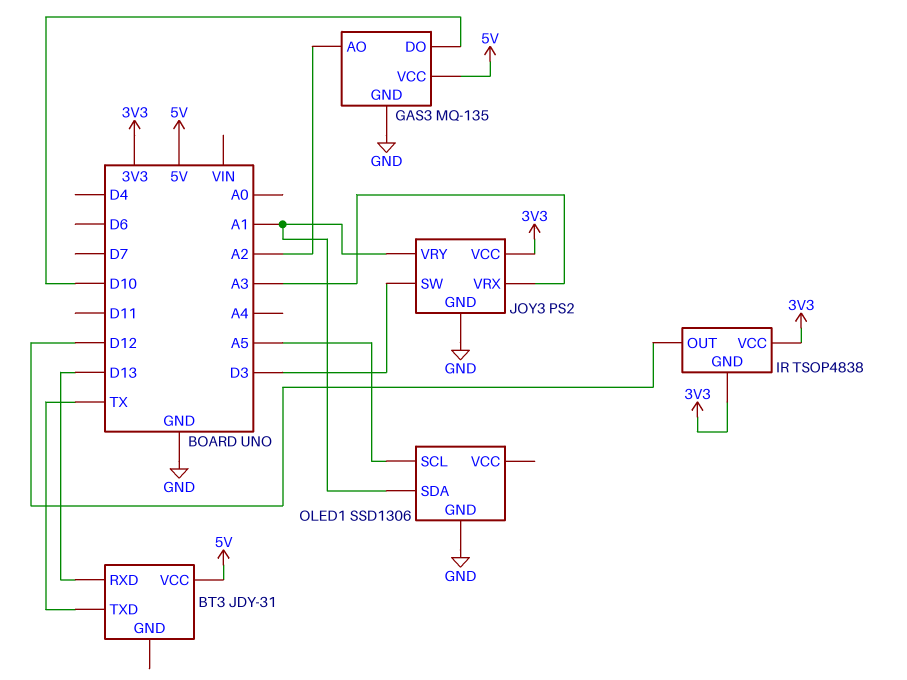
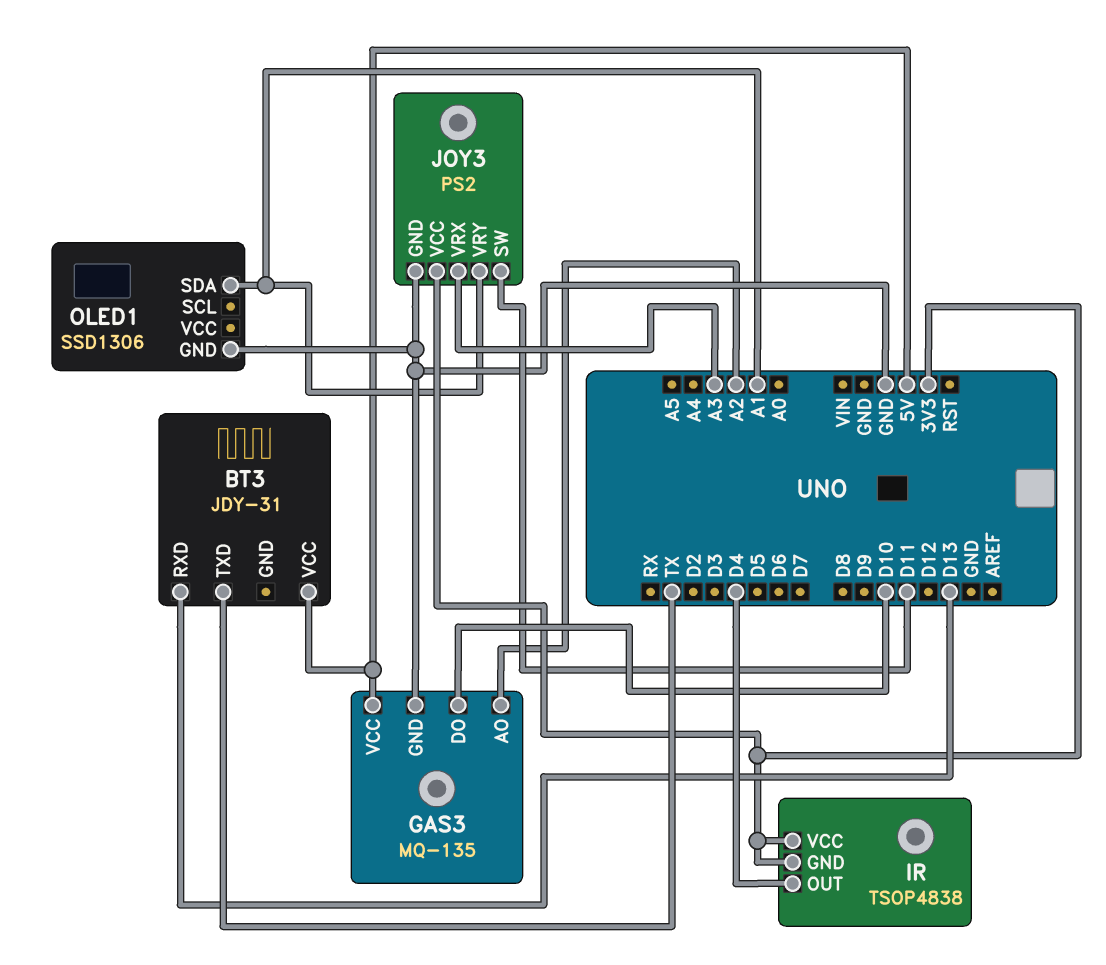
IR pin OUT: D12 -> D4
JOY3 pin SW: D3 -> D11
OLED1 pin SCL: A5 -> none

